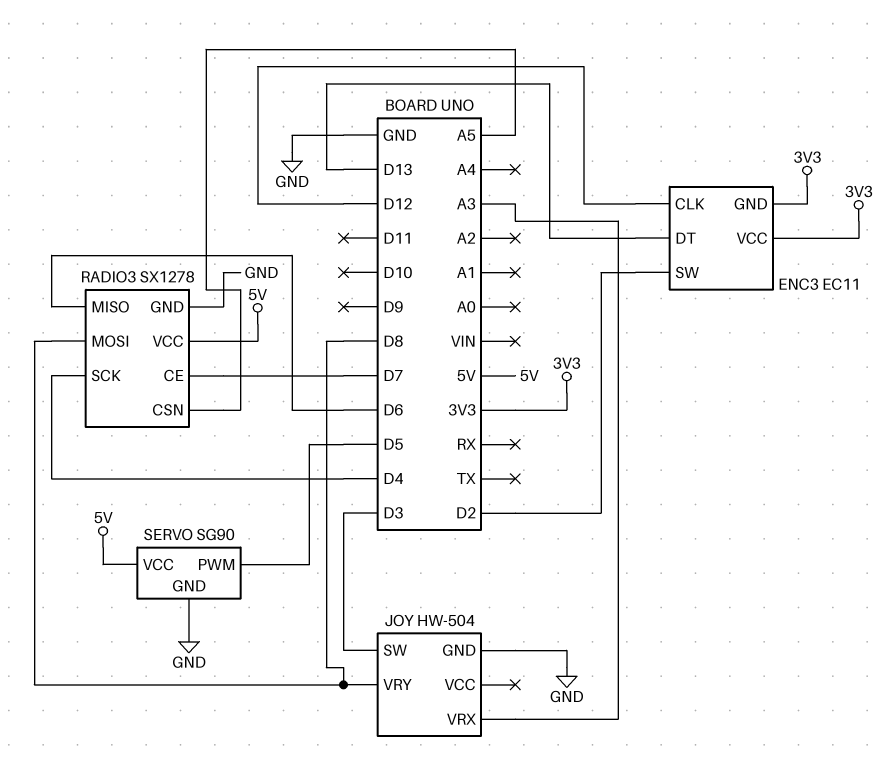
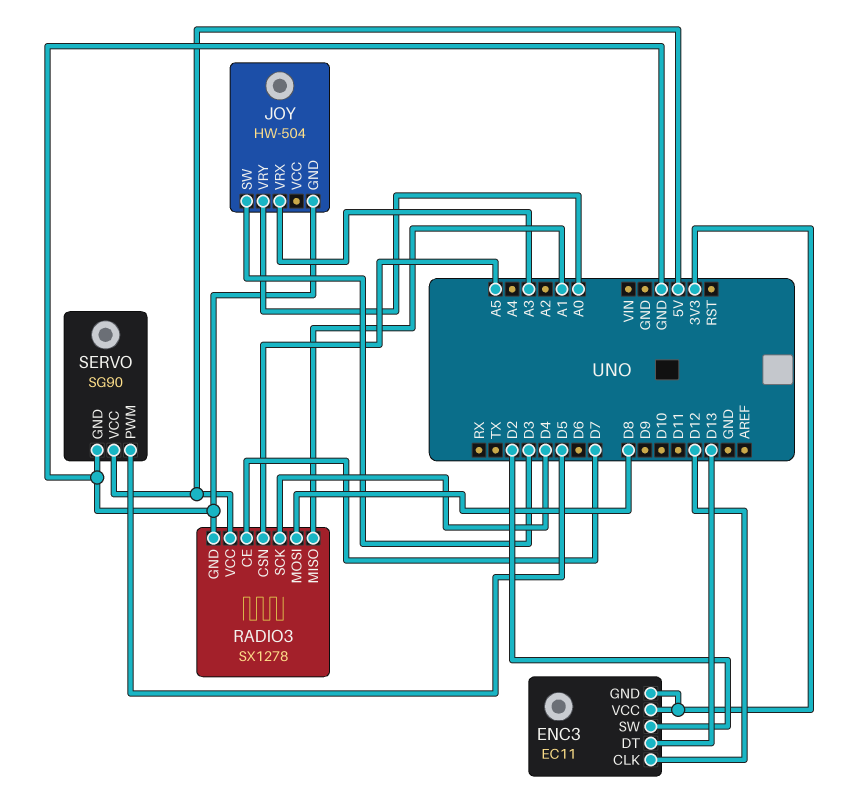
JOY pin VRY: D8 -> A0
RADIO3 pin MISO: D6 -> A1

